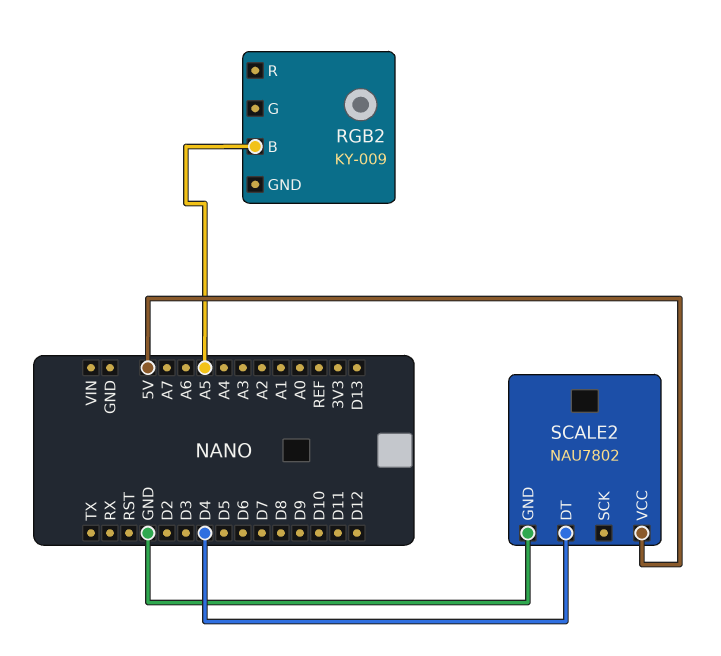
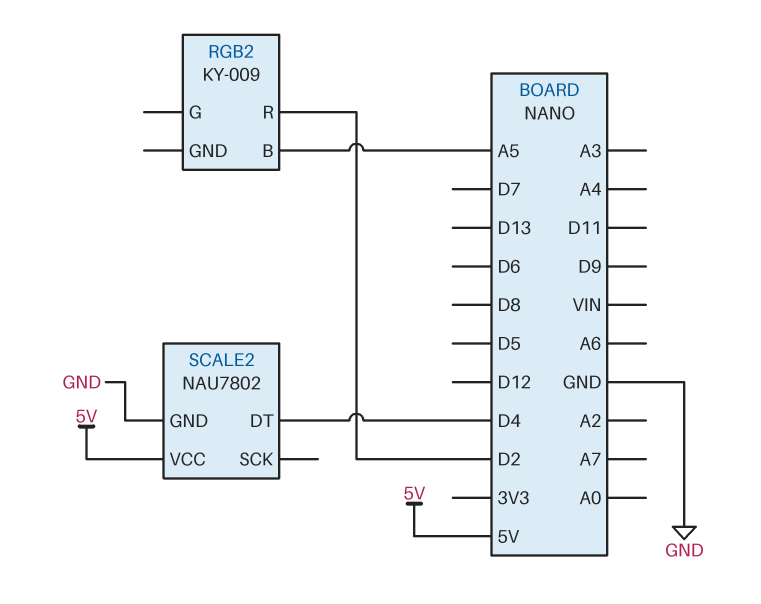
RGB2 pin R: none -> D2

